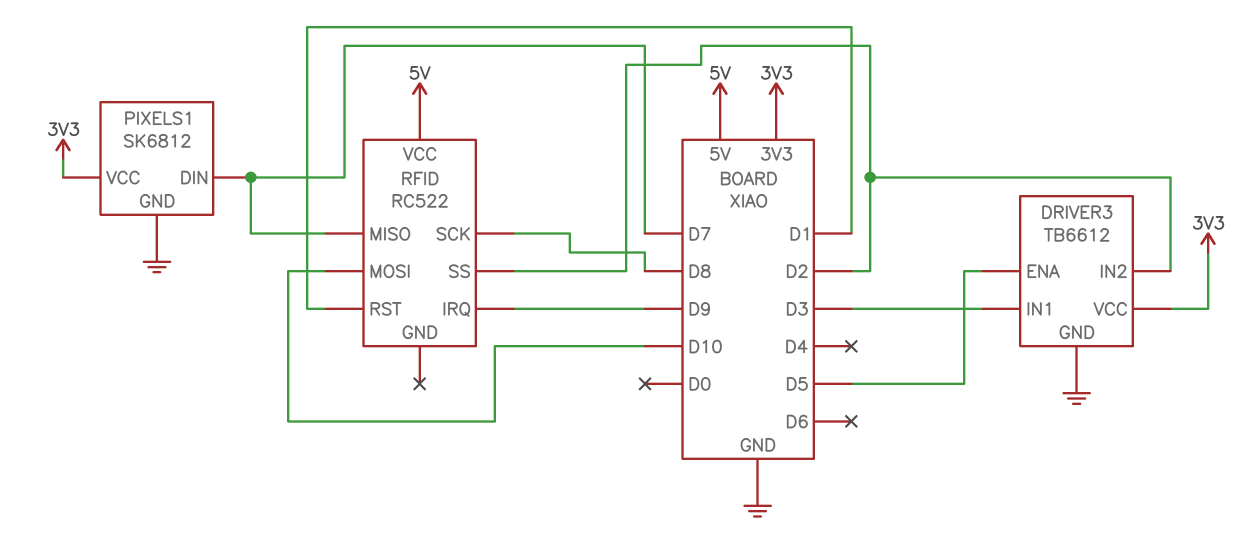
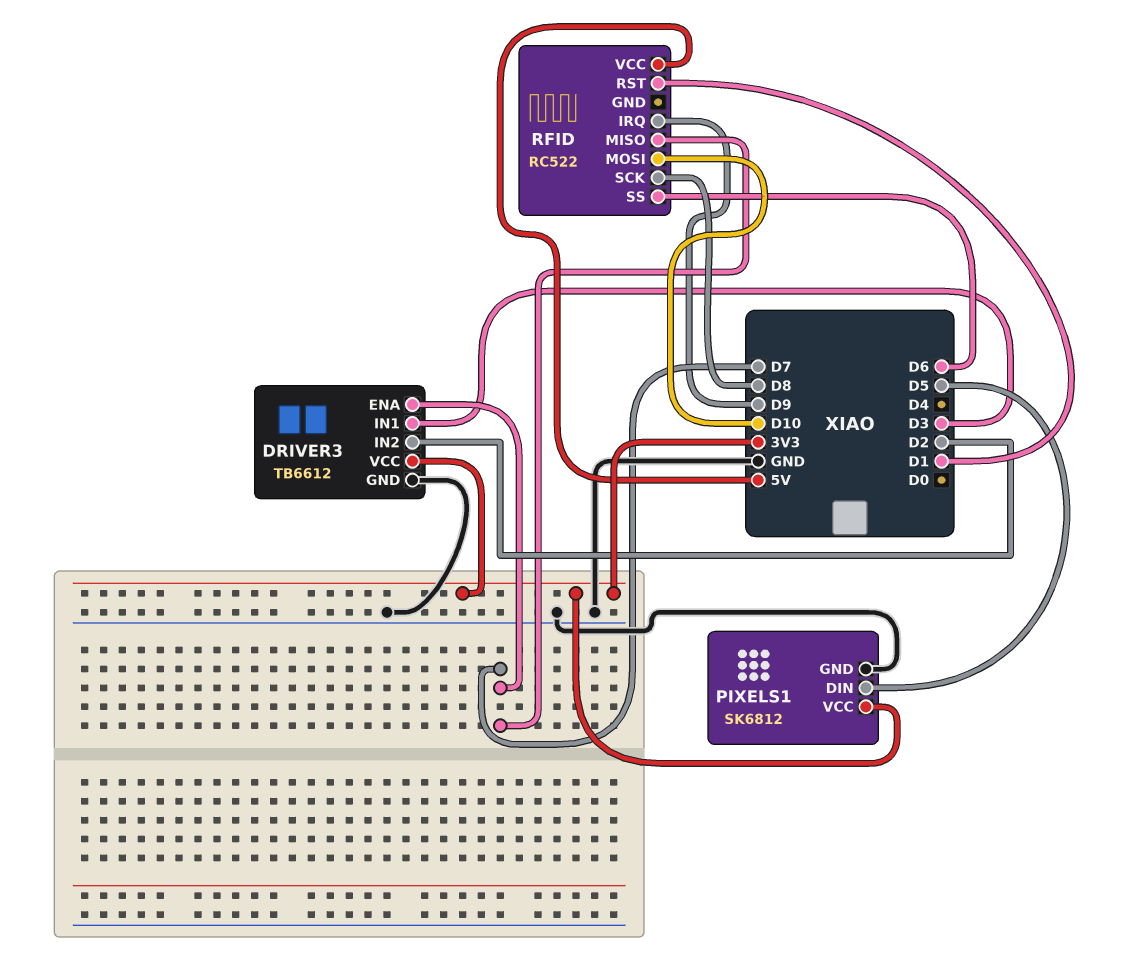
DRIVER3 pin ENA: D5 -> D7
PIXELS1 pin DIN: D7 -> D5
RFID pin SS: D2 -> D6

